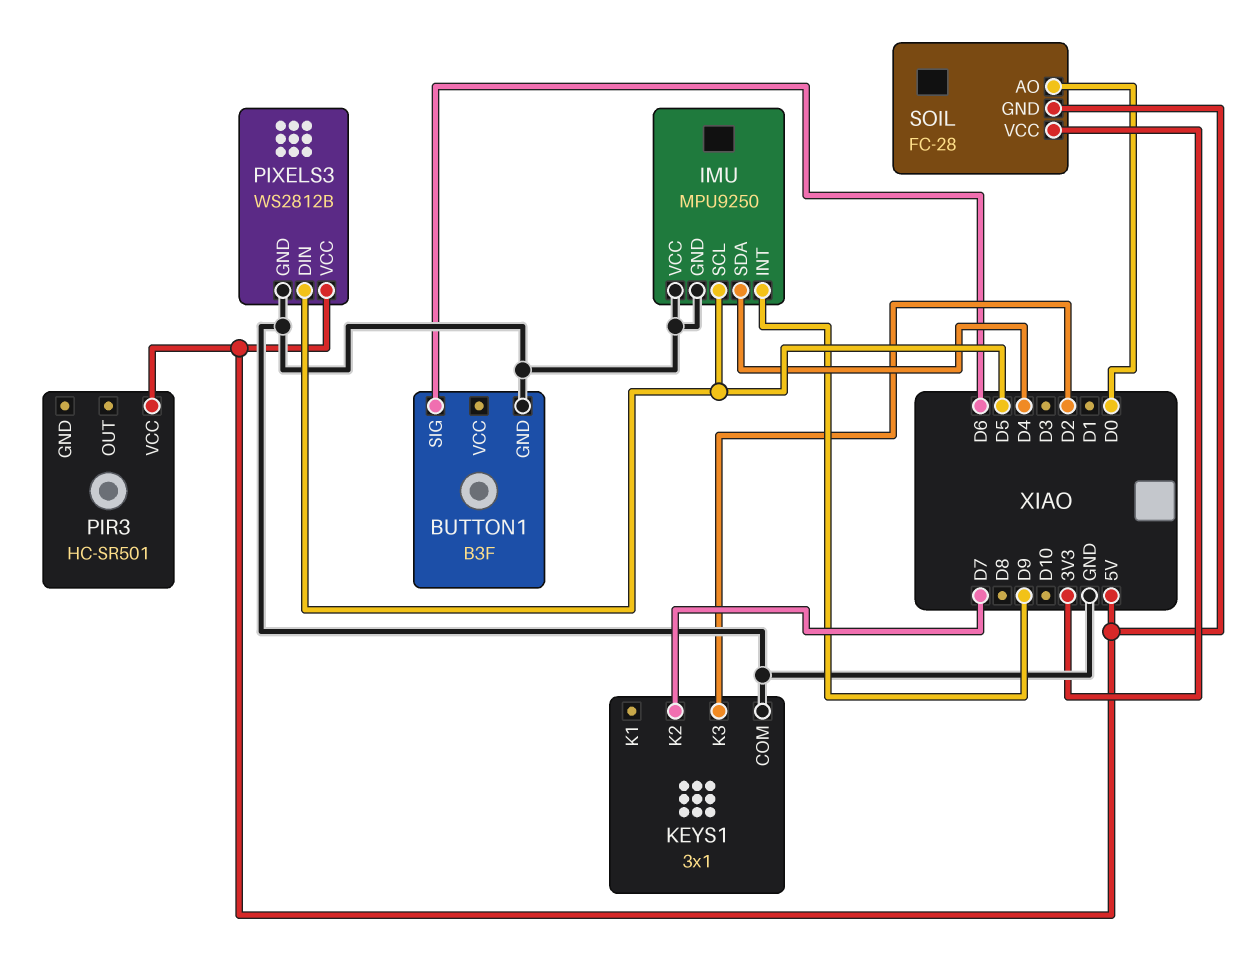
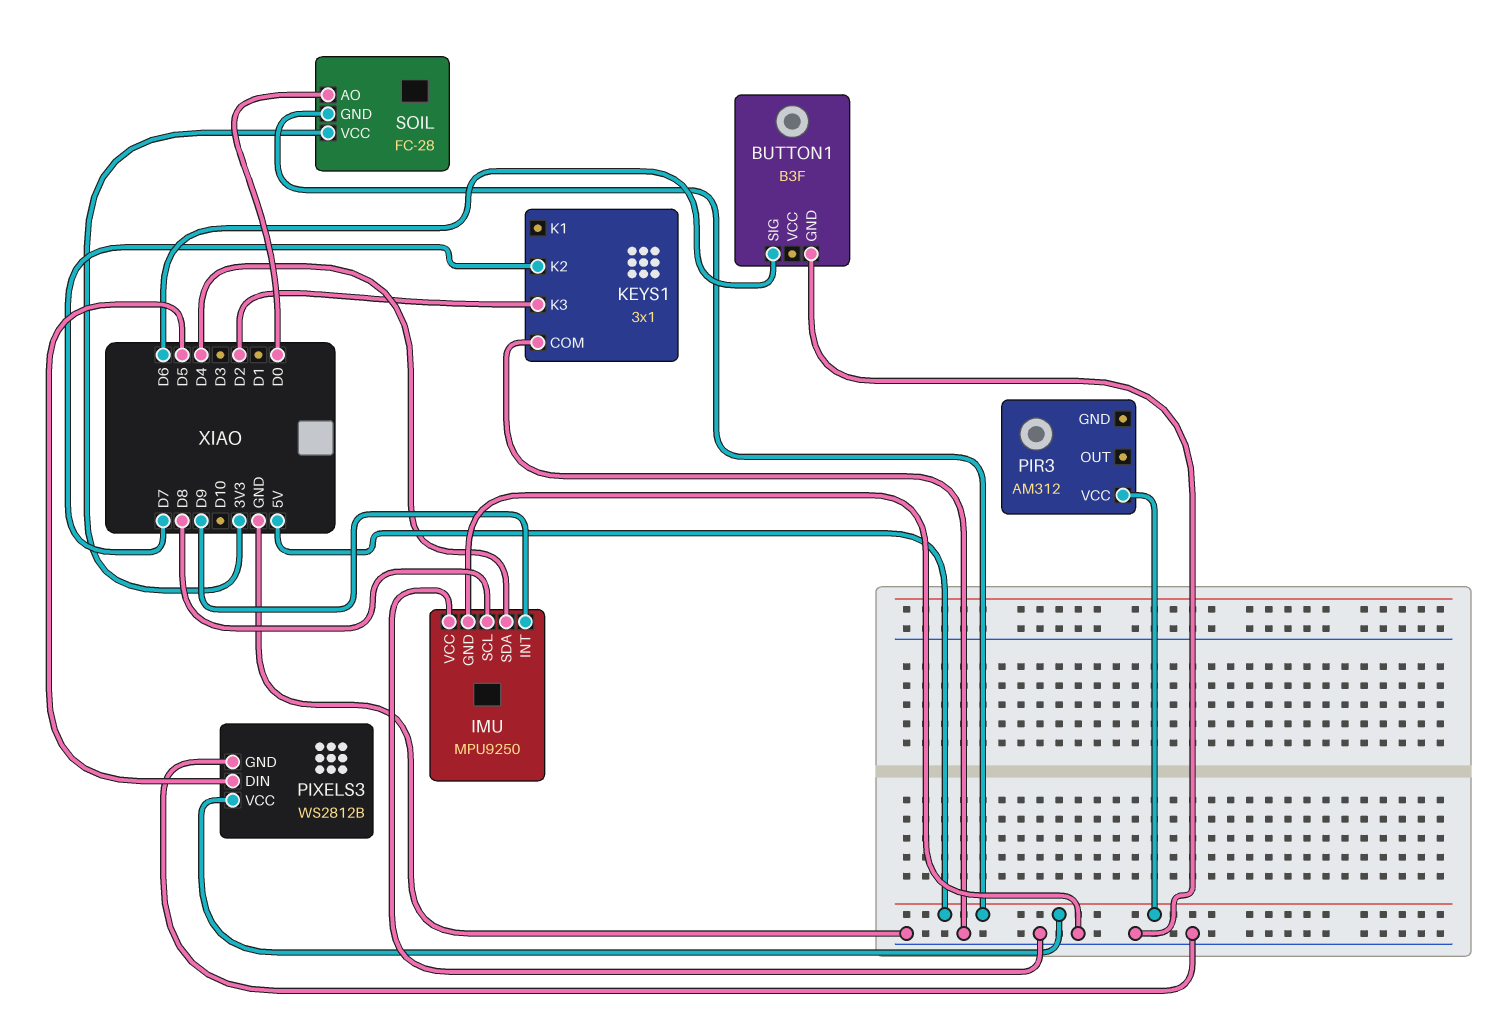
IMU pin SCL: D5 -> D8
PIR3: HC-SR501 -> AM312

